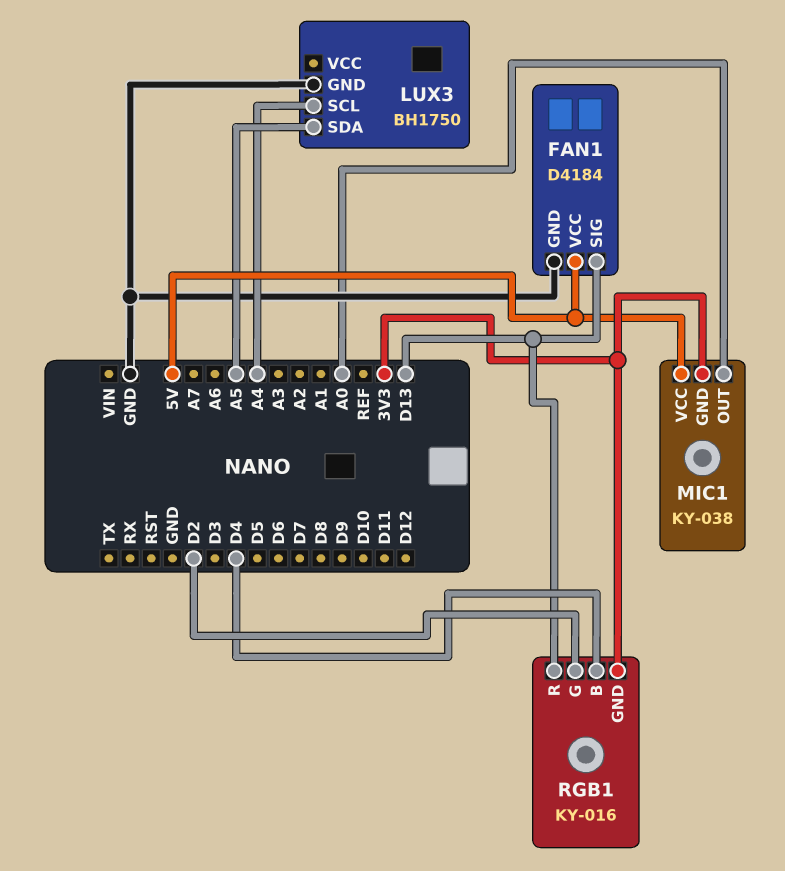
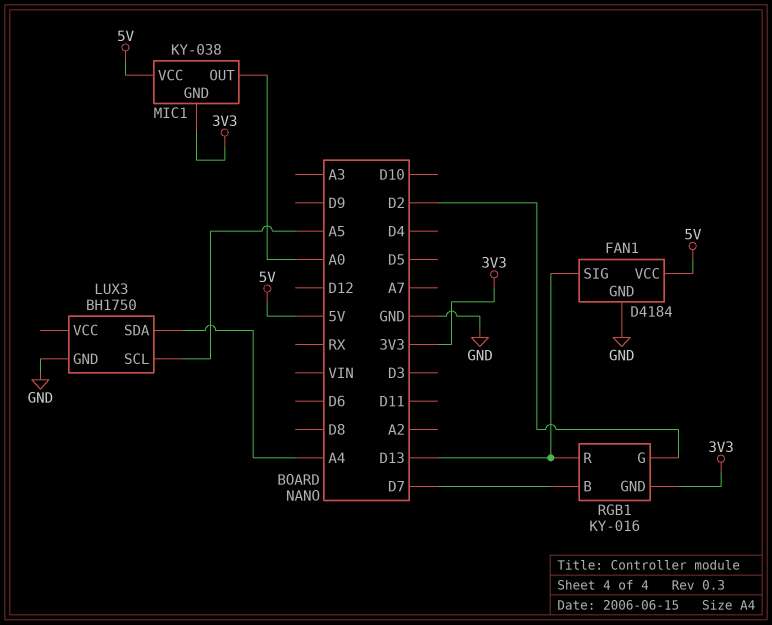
LUX3 pin SCL: A4 -> A5
LUX3 pin SDA: A5 -> A4
RGB1 pin B: D4 -> D7

